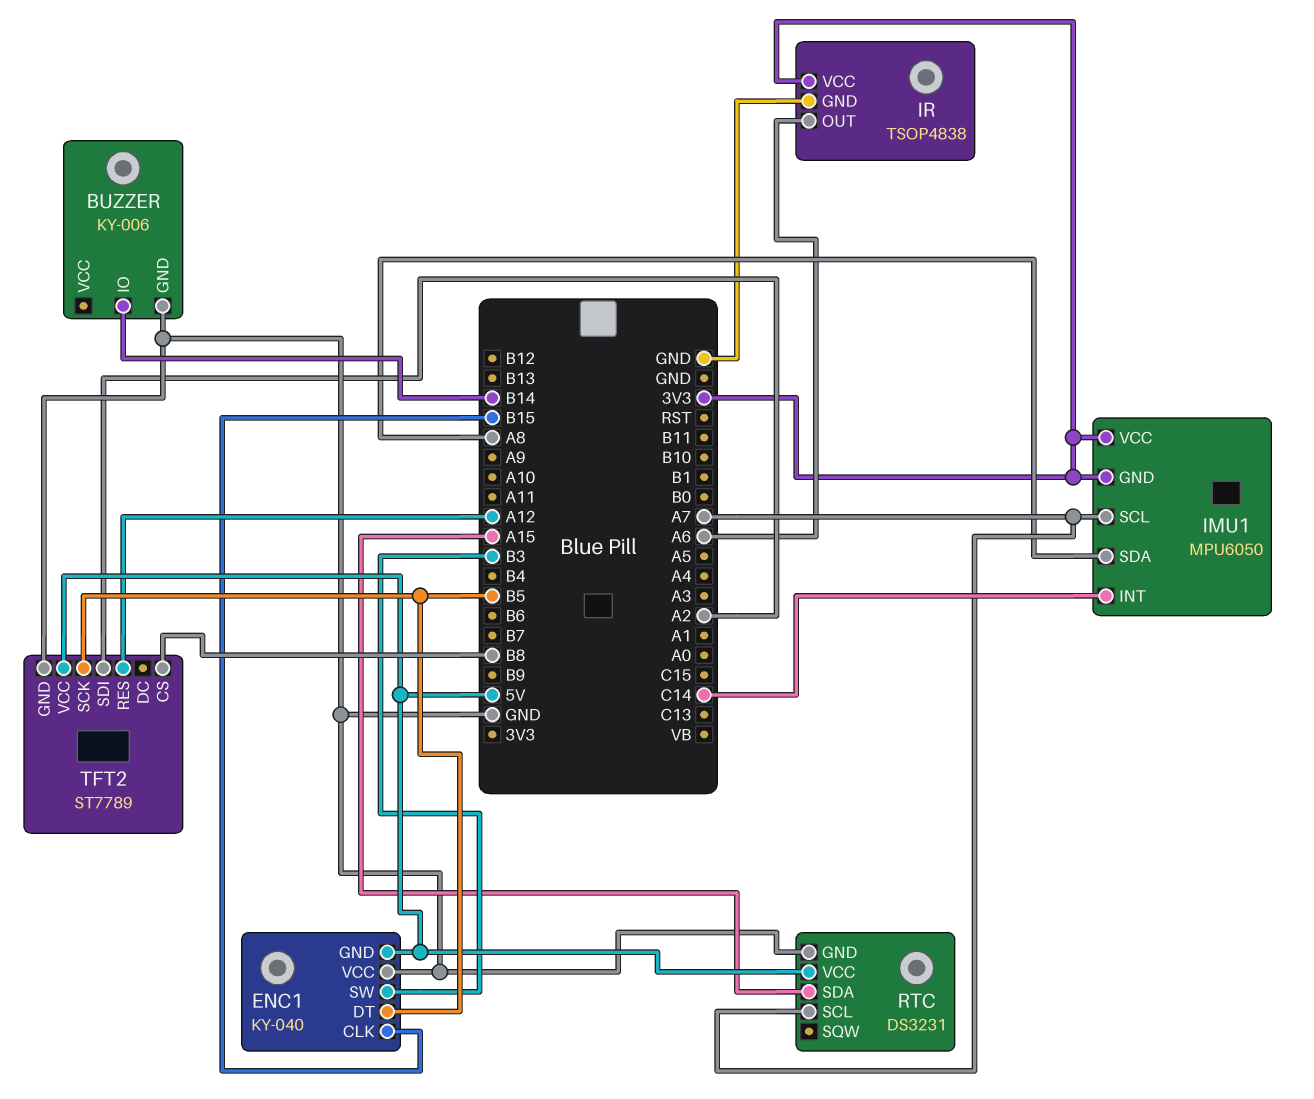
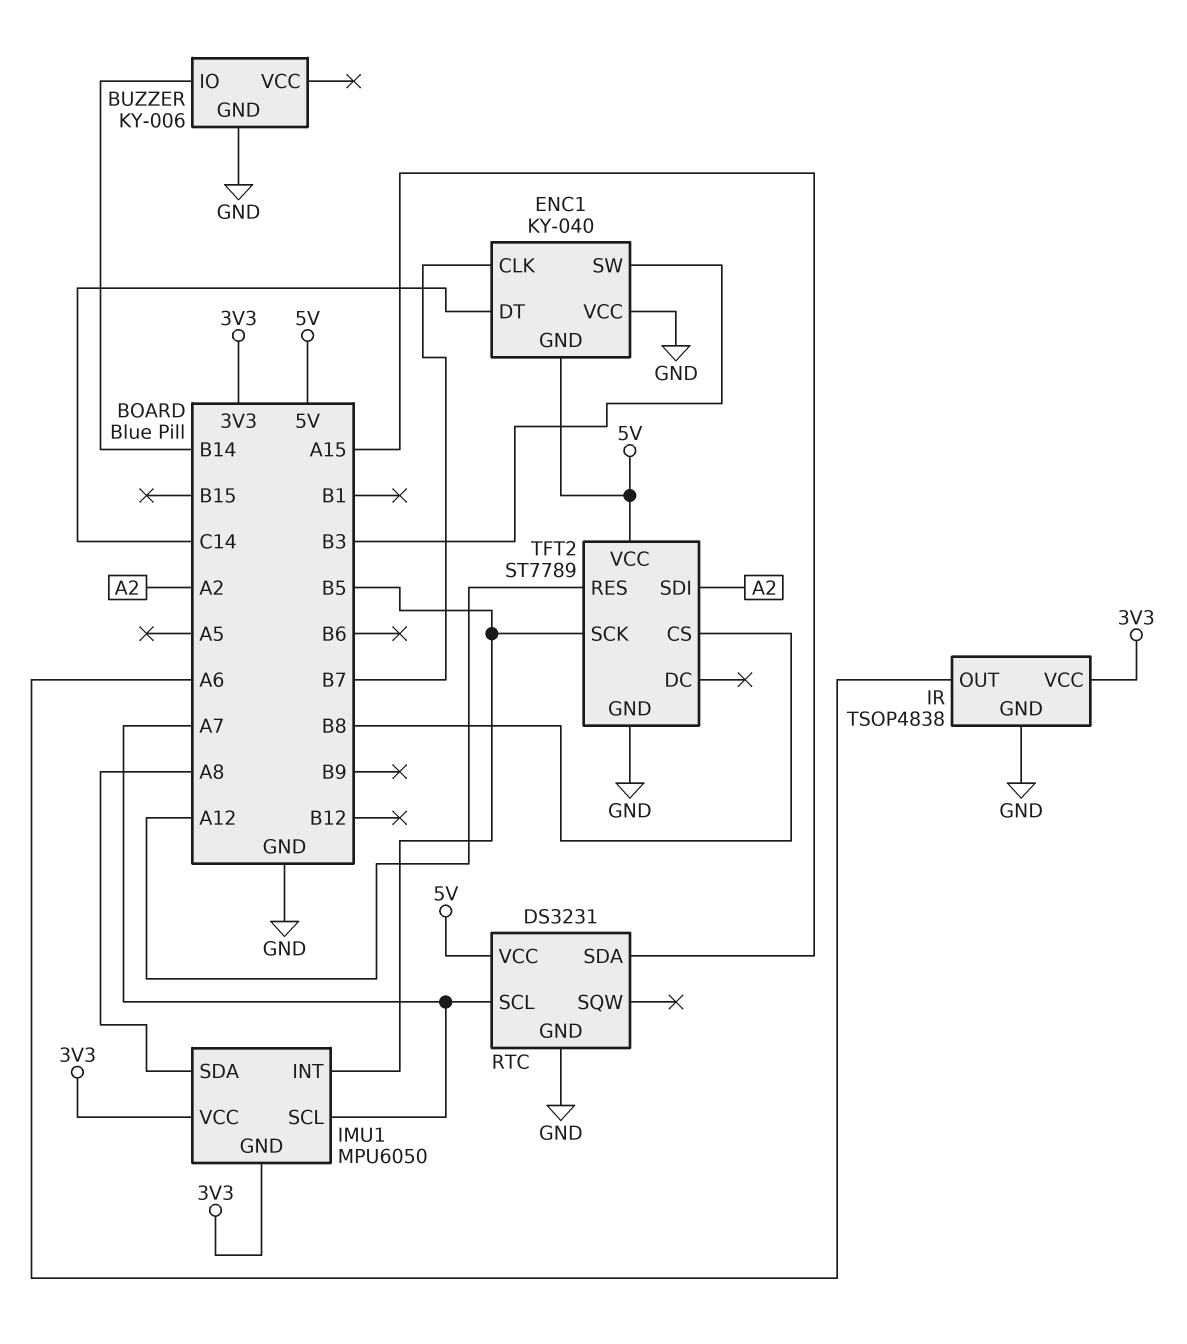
ENC1 pin CLK: B15 -> B7
ENC1 pin DT: B5 -> C14
IMU1 pin INT: C14 -> B5

